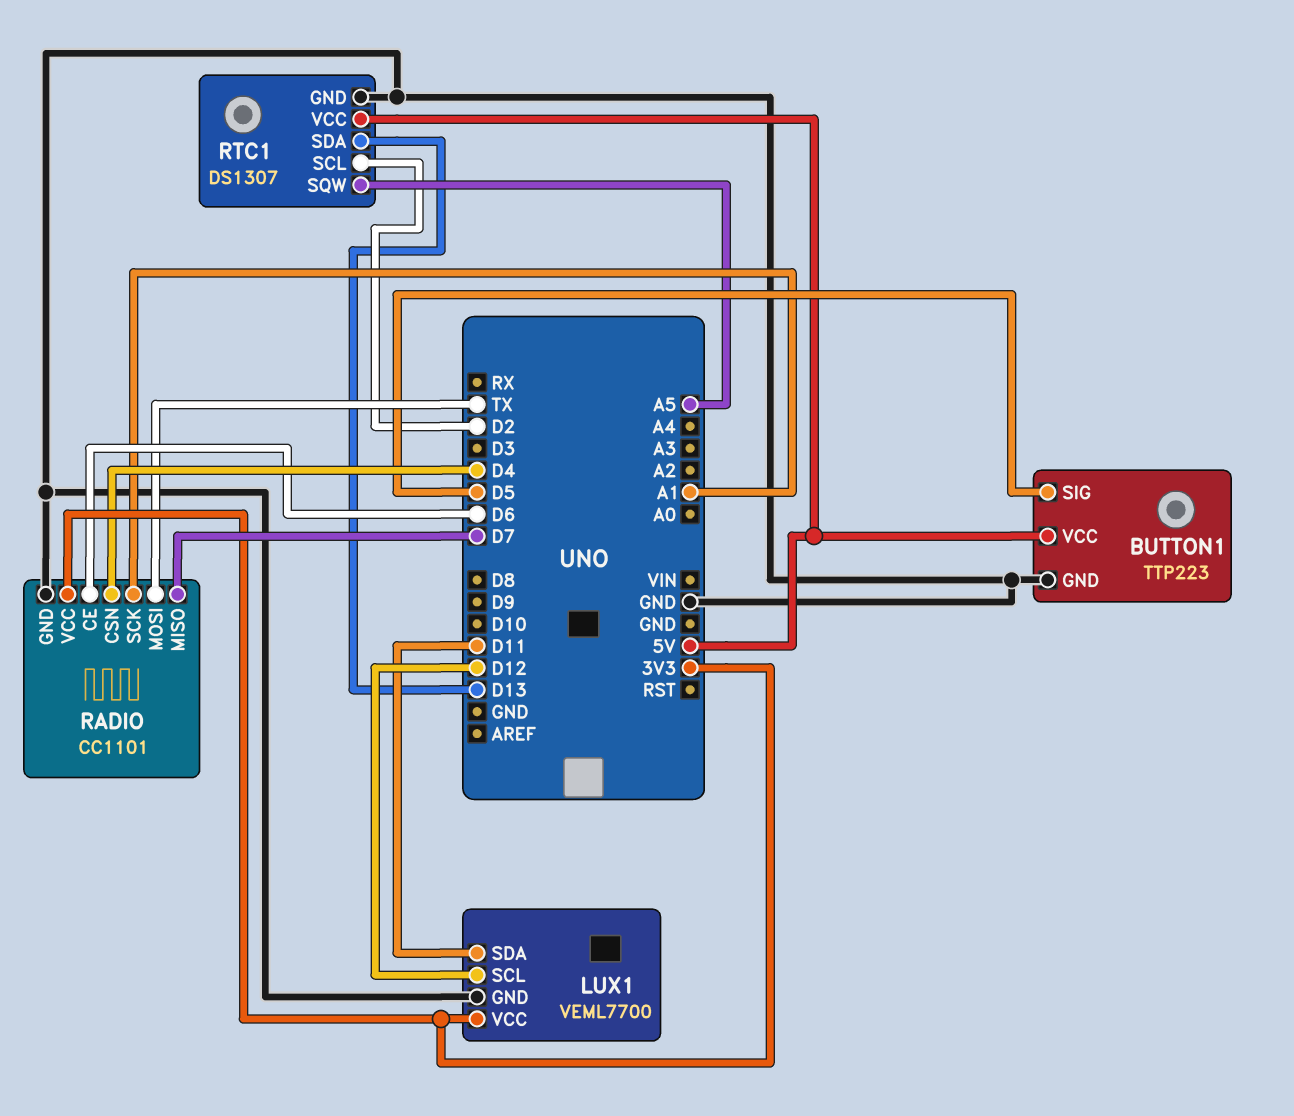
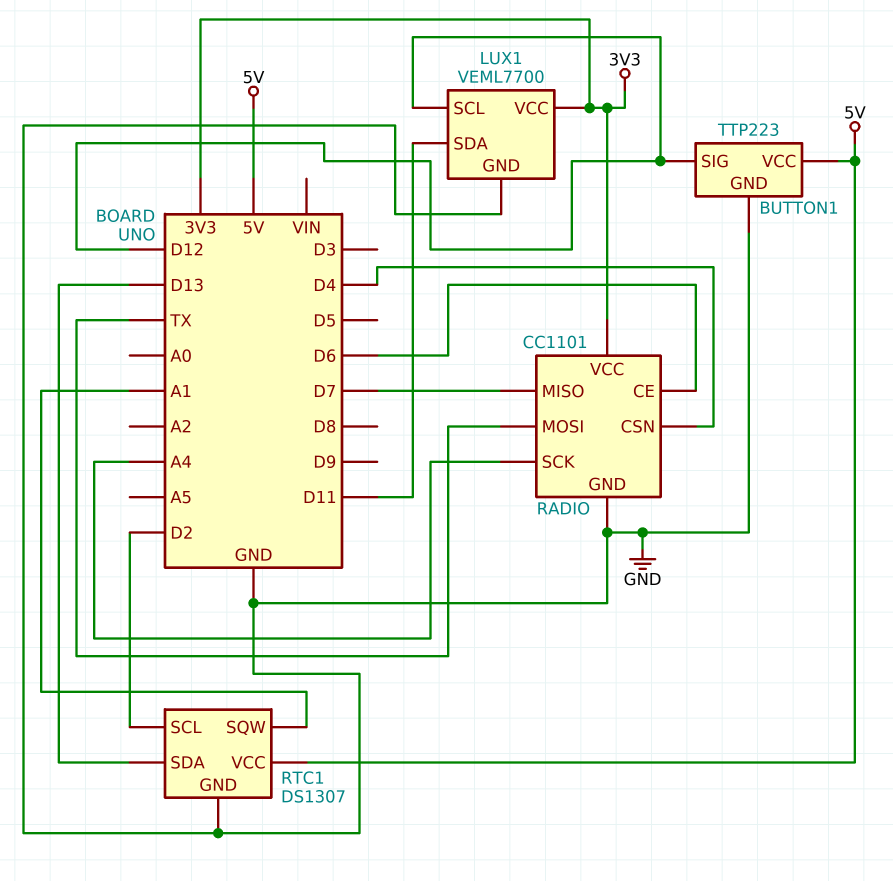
BUTTON1 pin SIG: D5 -> D12
RADIO pin SCK: A1 -> A4
RTC1 pin SQW: A5 -> A1

